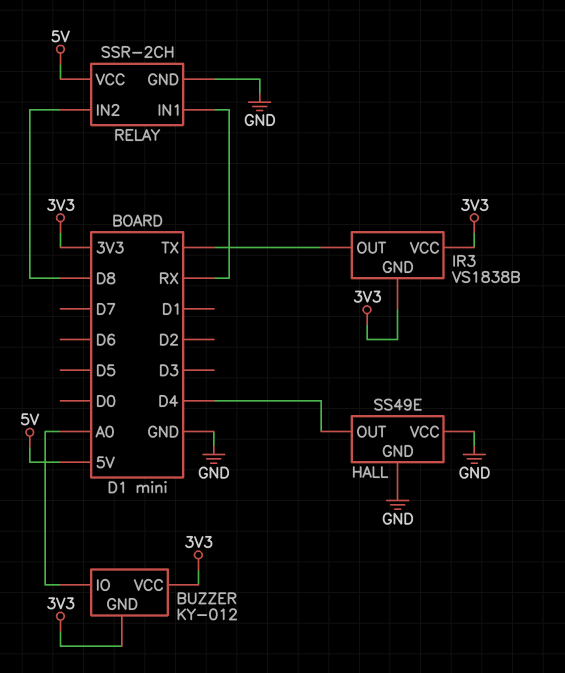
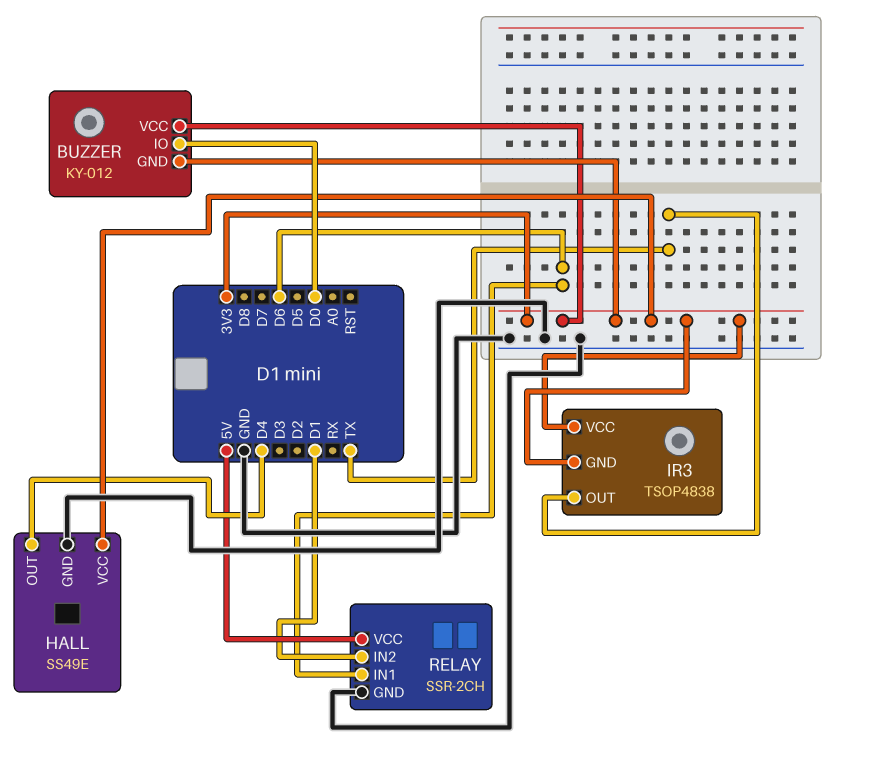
BUZZER pin IO: A0 -> D0
HALL pin VCC: GND -> 3V3
IR3: VS1838B -> TSOP4838
RELAY pin IN1: RX -> D6
RELAY pin IN2: D8 -> D1

